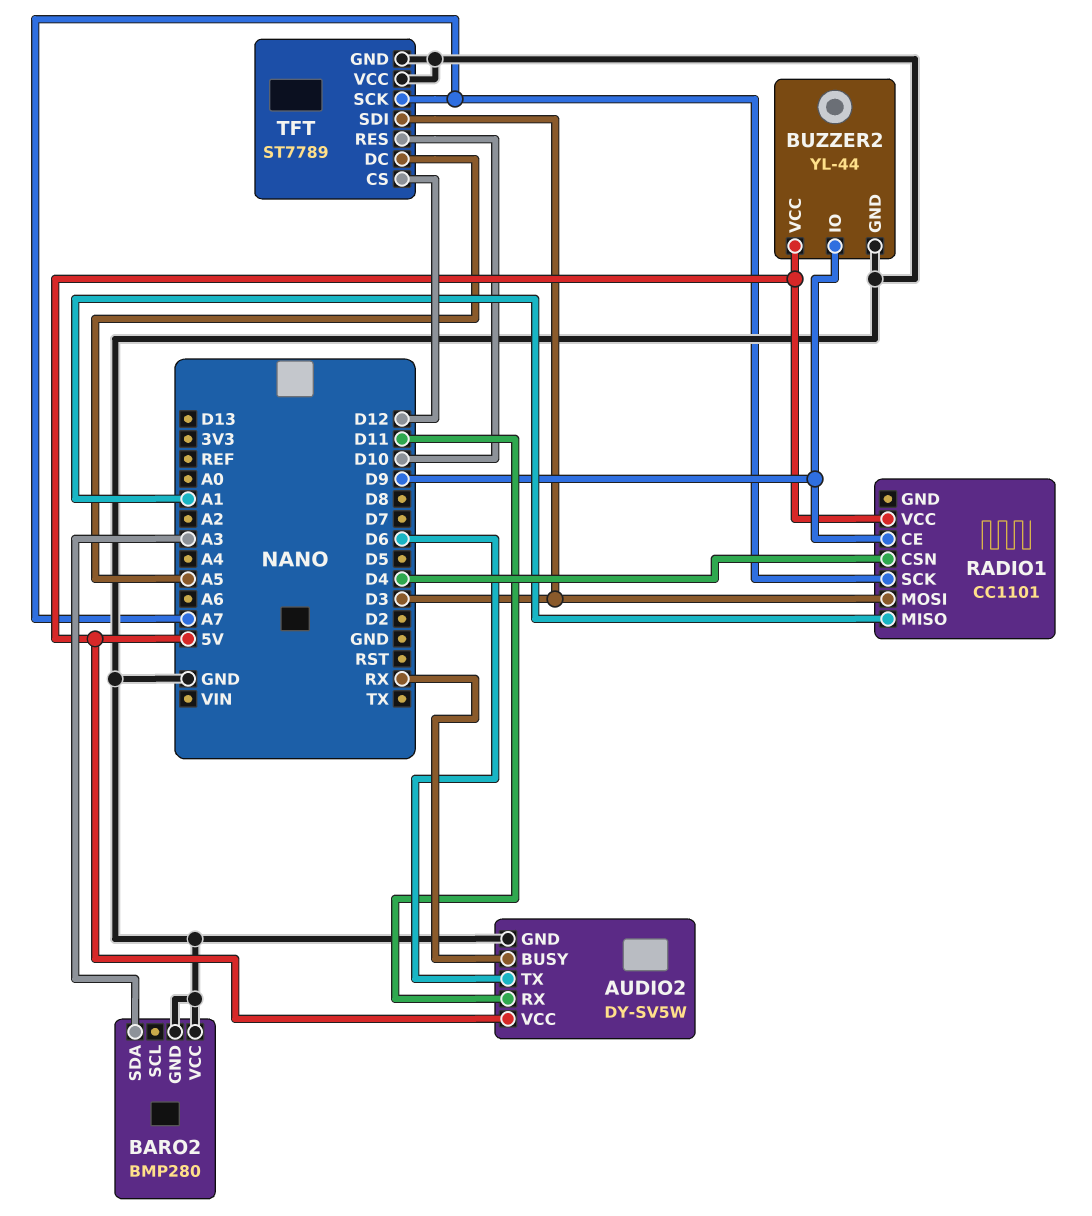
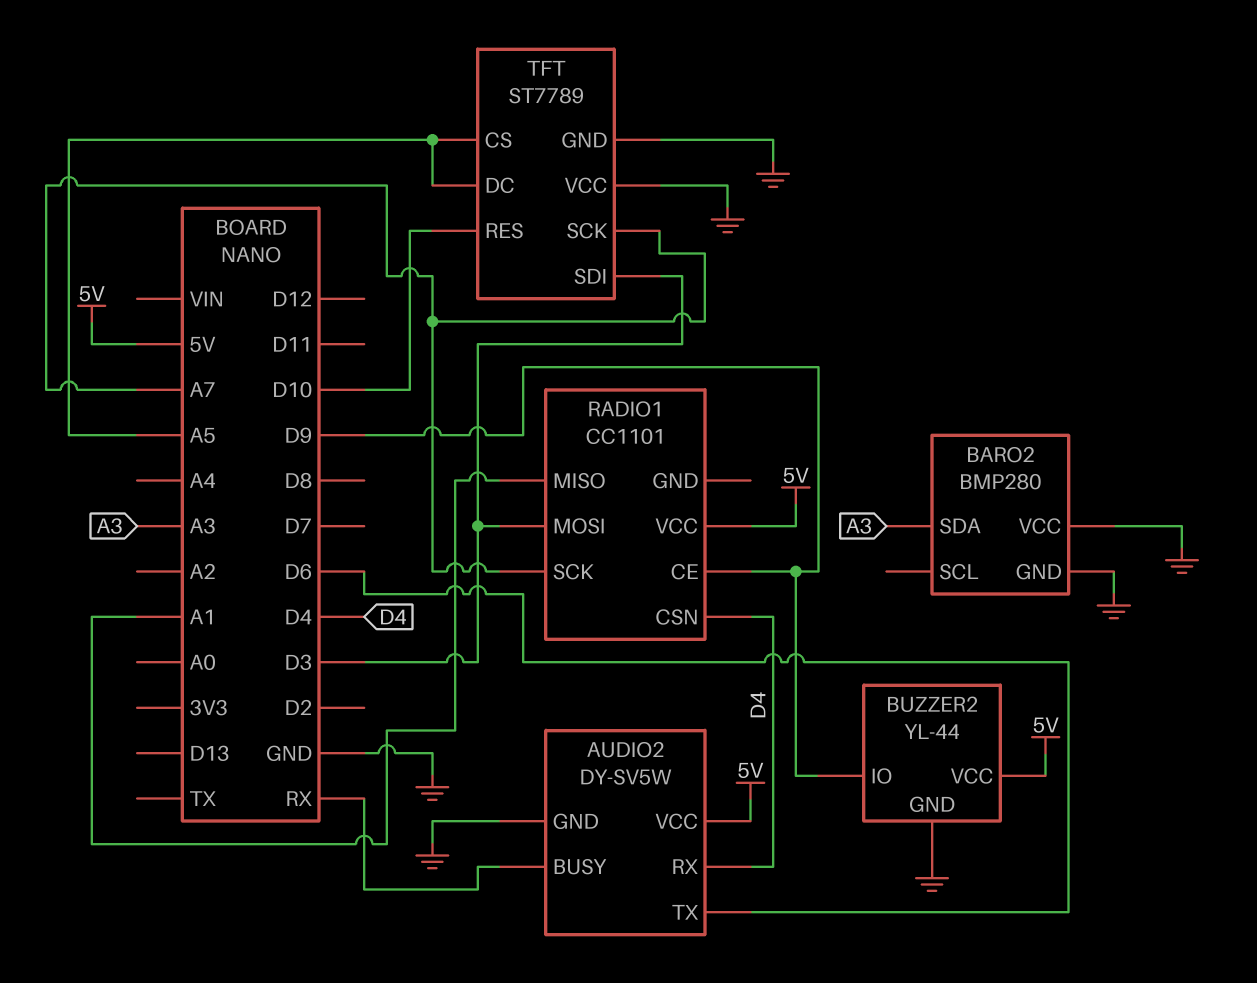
AUDIO2 pin RX: D11 -> D4
TFT pin CS: D12 -> A5

